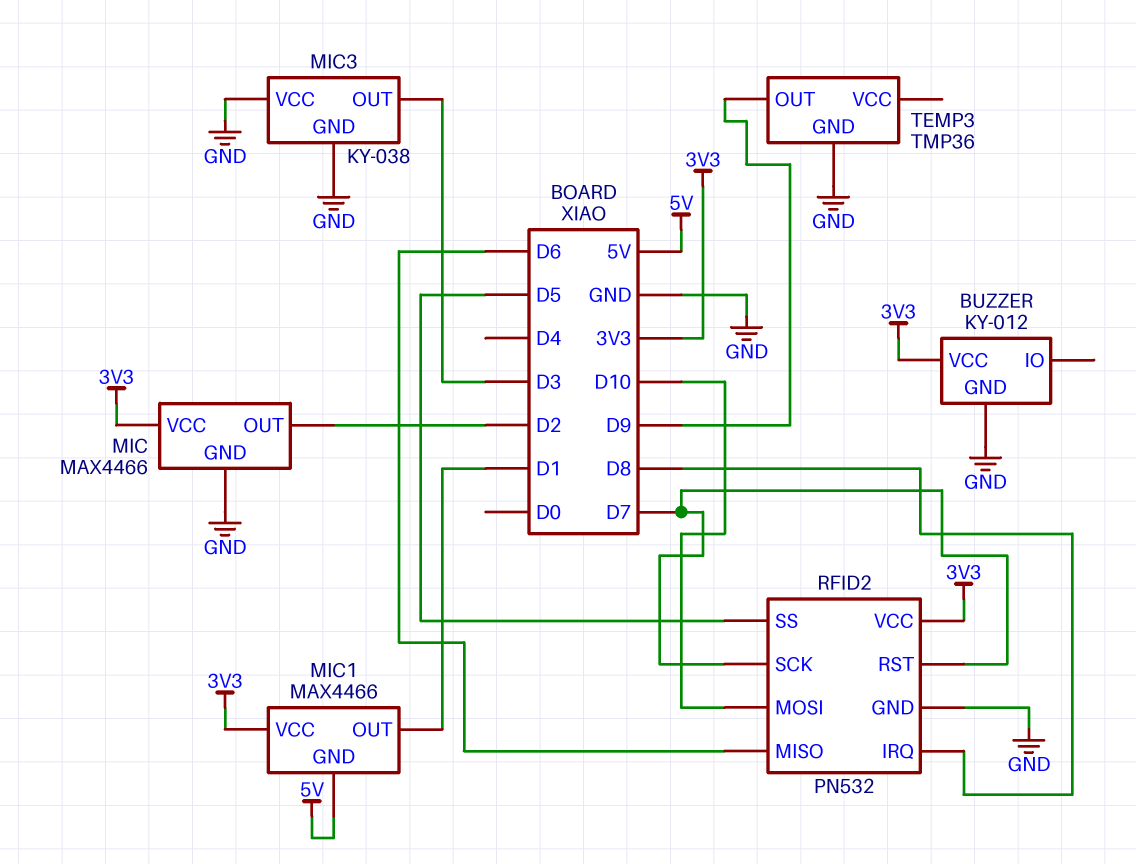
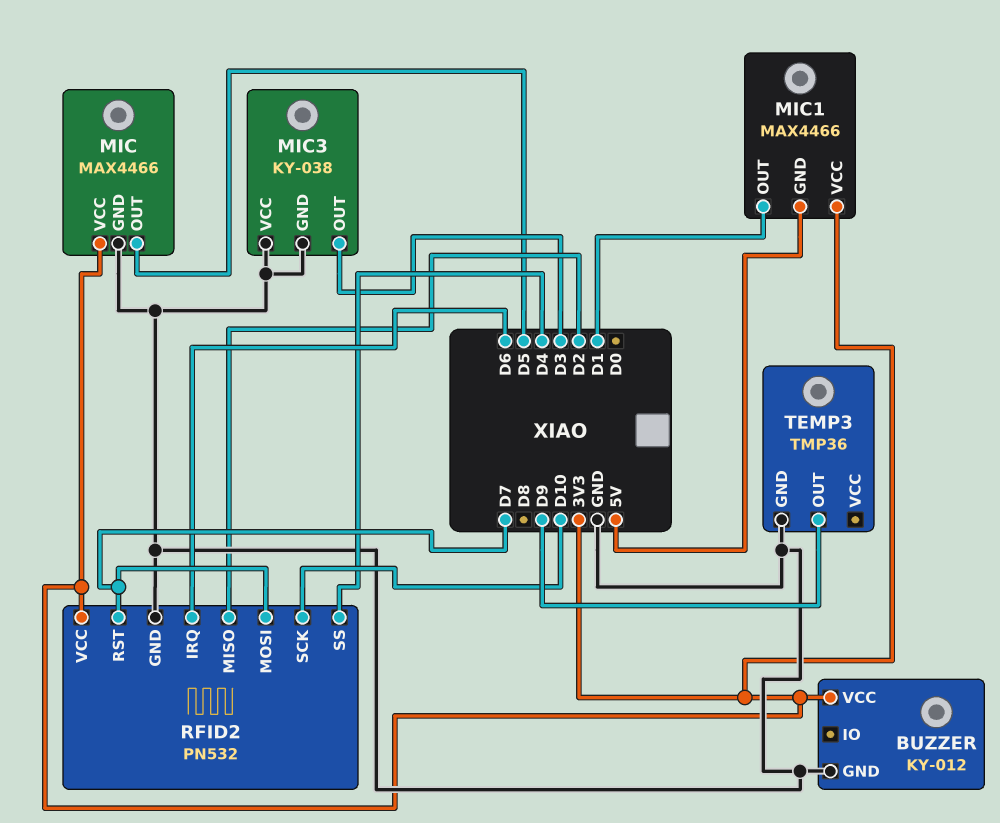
MIC pin OUT: D2 -> D5
RFID2 pin IRQ: D8 -> D6
RFID2 pin MISO: D6 -> D2
RFID2 pin MOSI: D10 -> D7
RFID2 pin SCK: D7 -> D10
RFID2 pin SS: D5 -> D4

